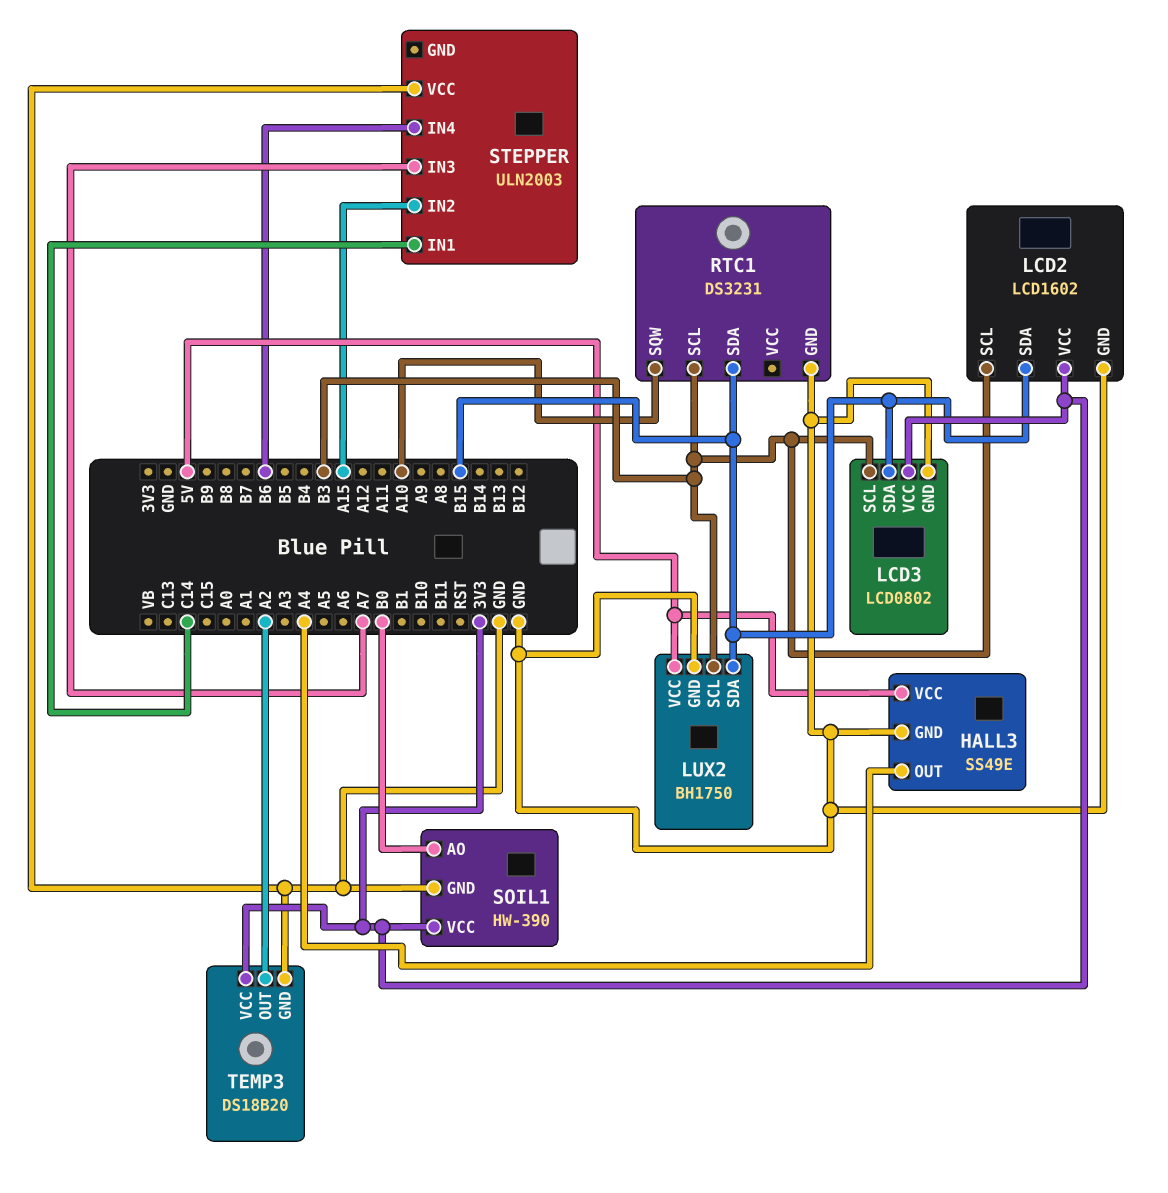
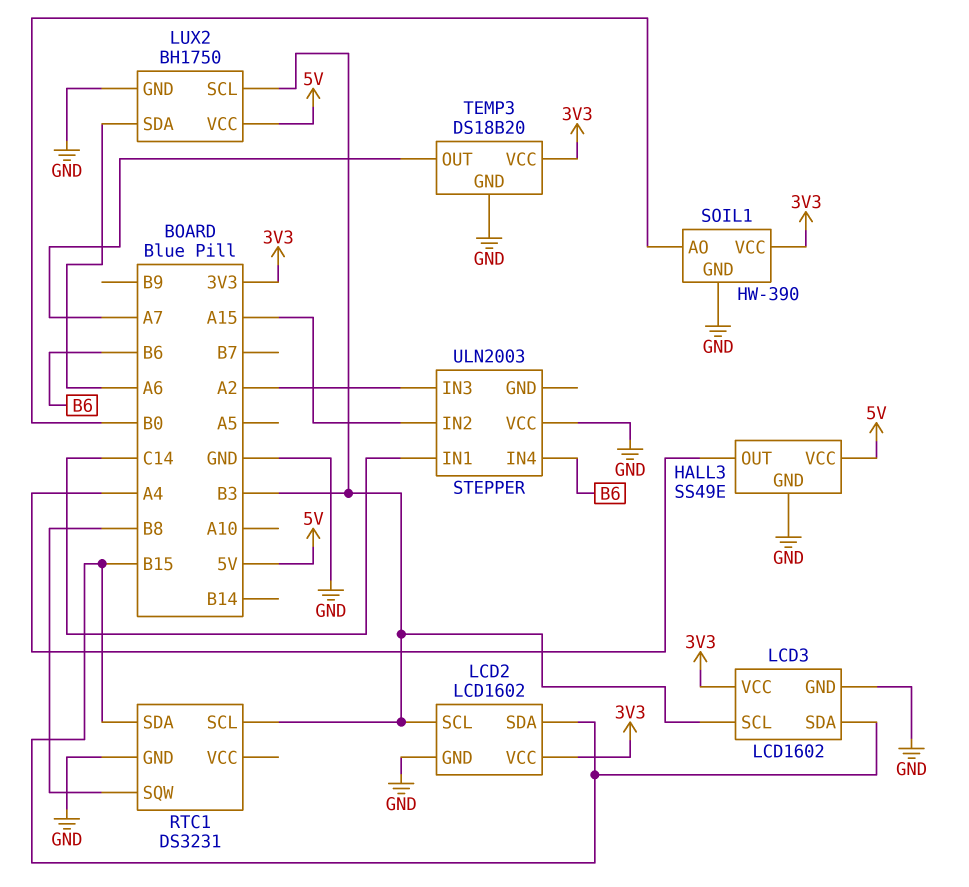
LCD3: LCD0802 -> LCD1602
LUX2 pin SDA: B15 -> A6
RTC1 pin SQW: A10 -> B8
STEPPER pin IN3: A7 -> A2
TEMP3 pin OUT: A2 -> A7

